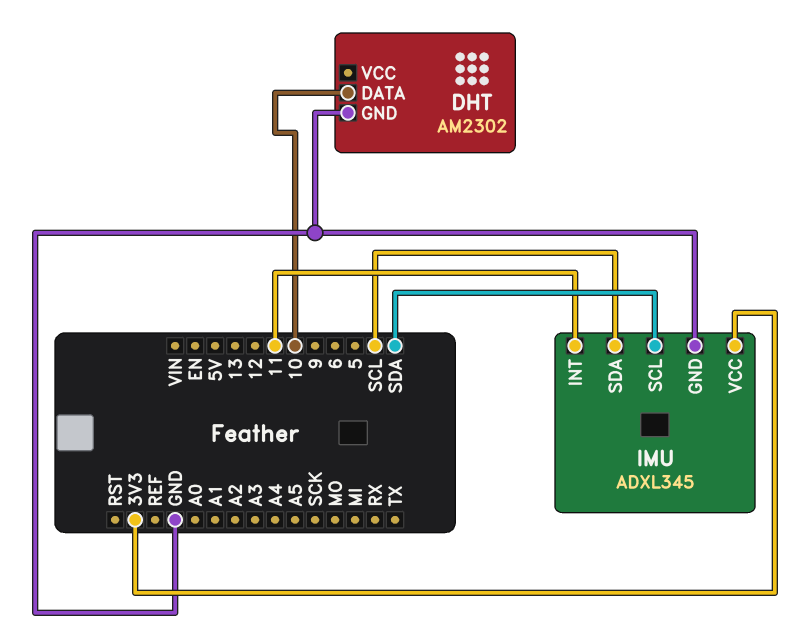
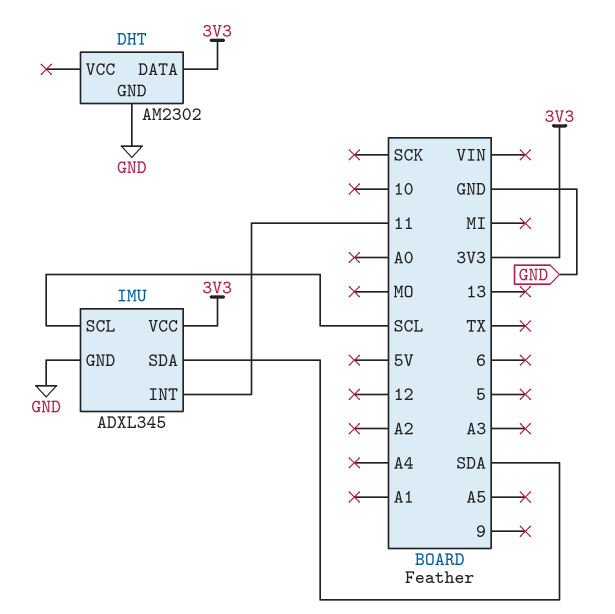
DHT pin DATA: 10 -> 3V3
IMU pin SCL: SDA -> SCL
IMU pin SDA: SCL -> SDA

